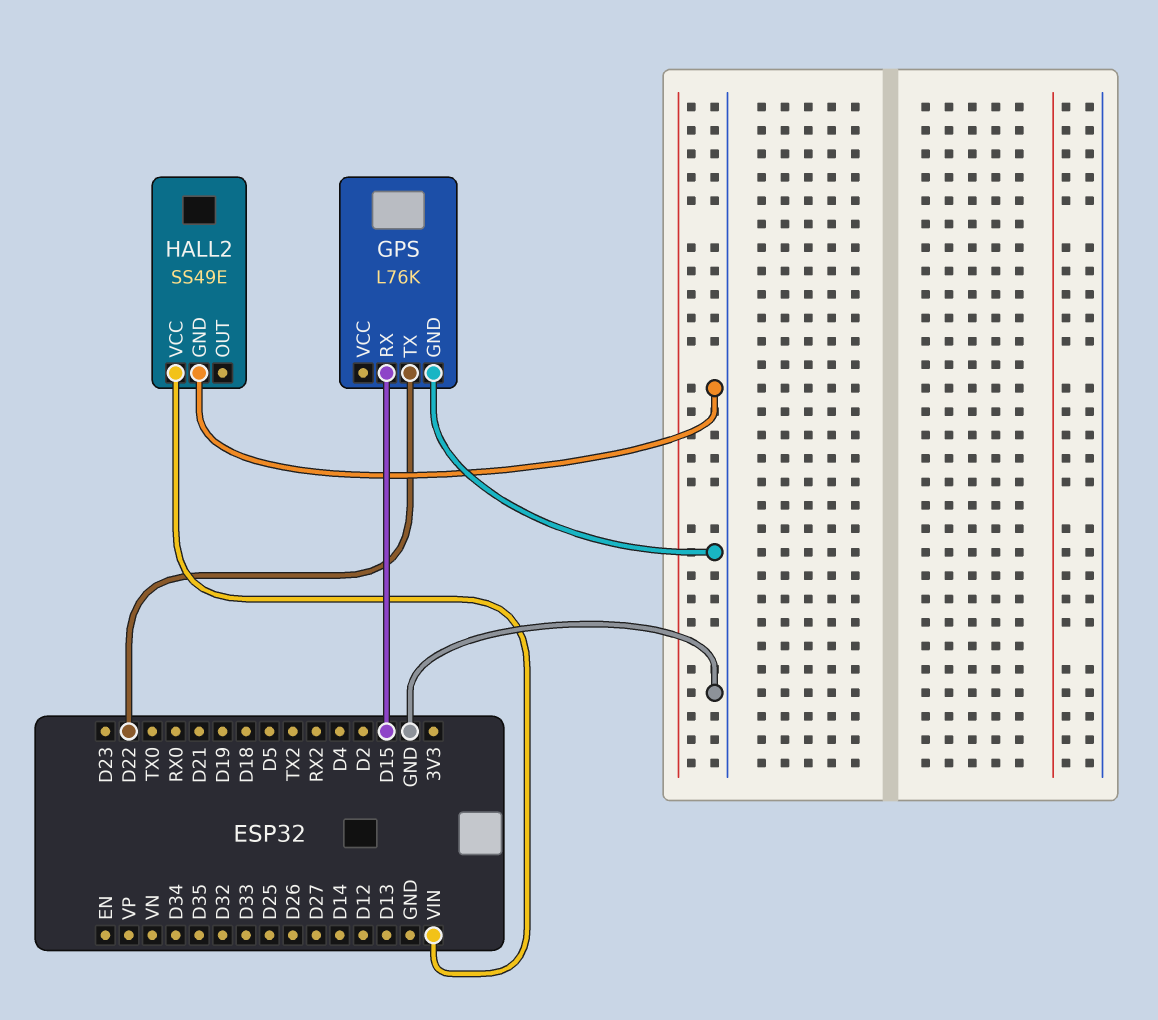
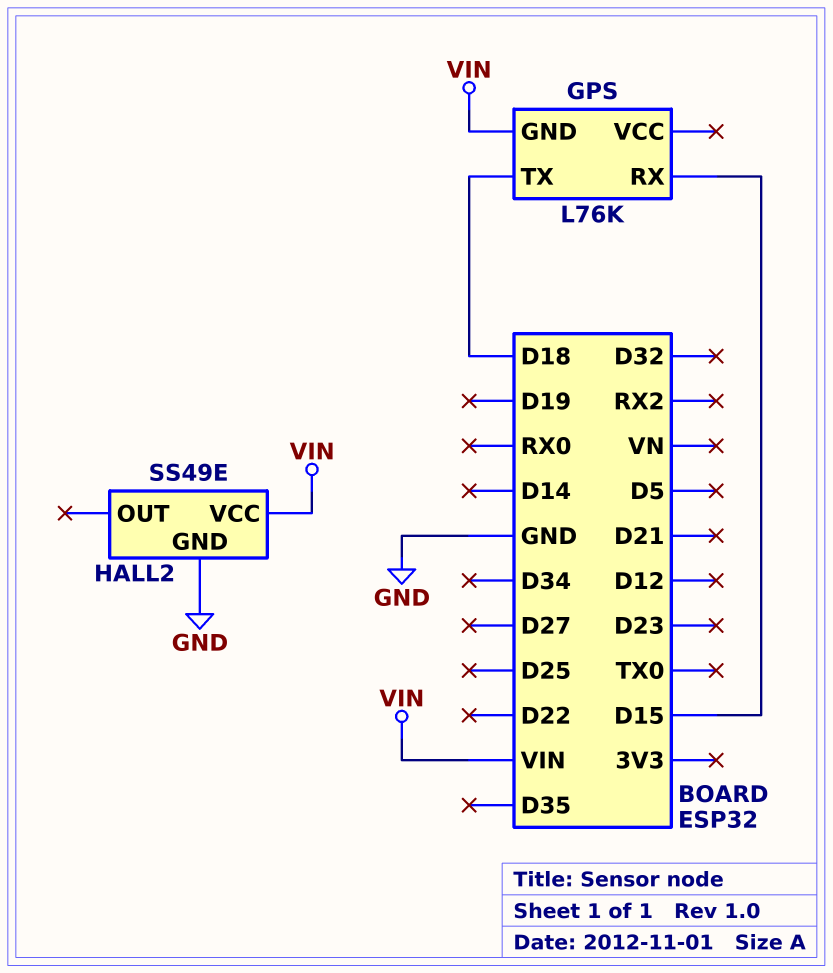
GPS pin GND: GND -> VIN
GPS pin TX: D22 -> D18

